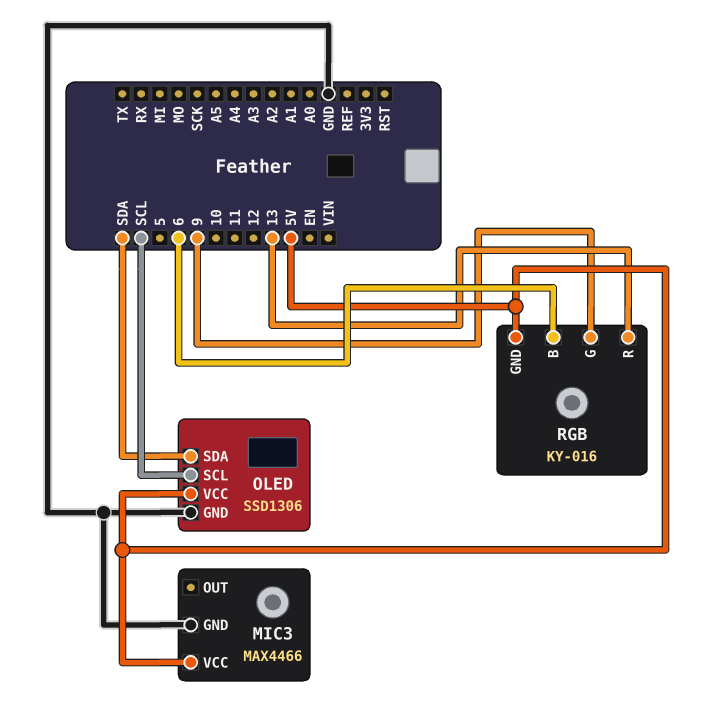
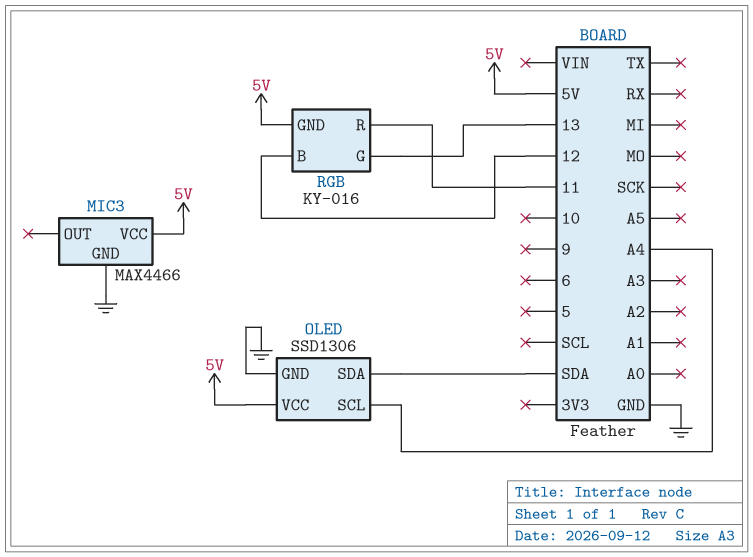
OLED pin SCL: SCL -> A4
RGB pin B: 6 -> 12
RGB pin G: 9 -> 13
RGB pin R: 13 -> 11

